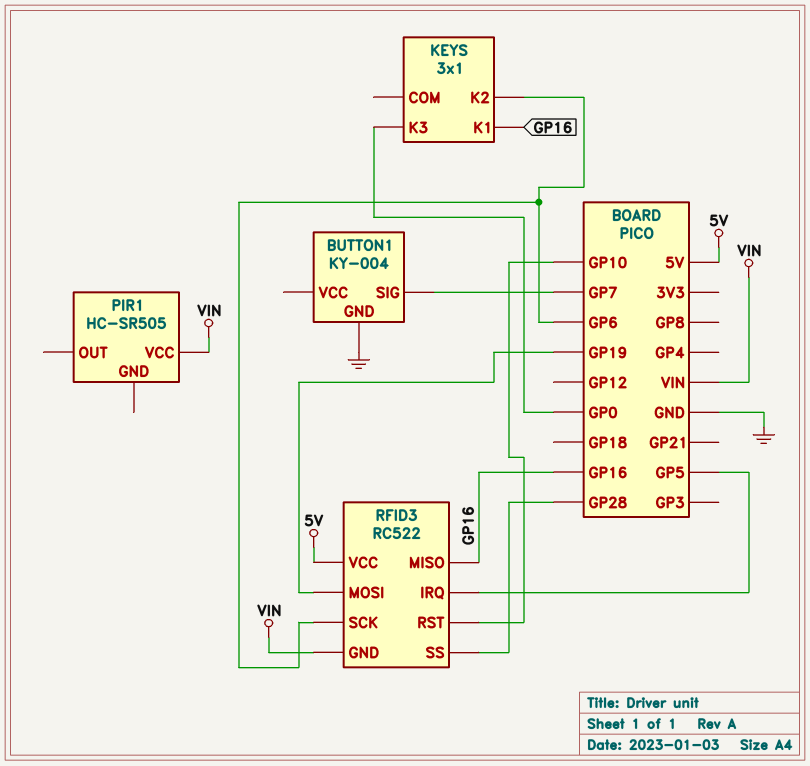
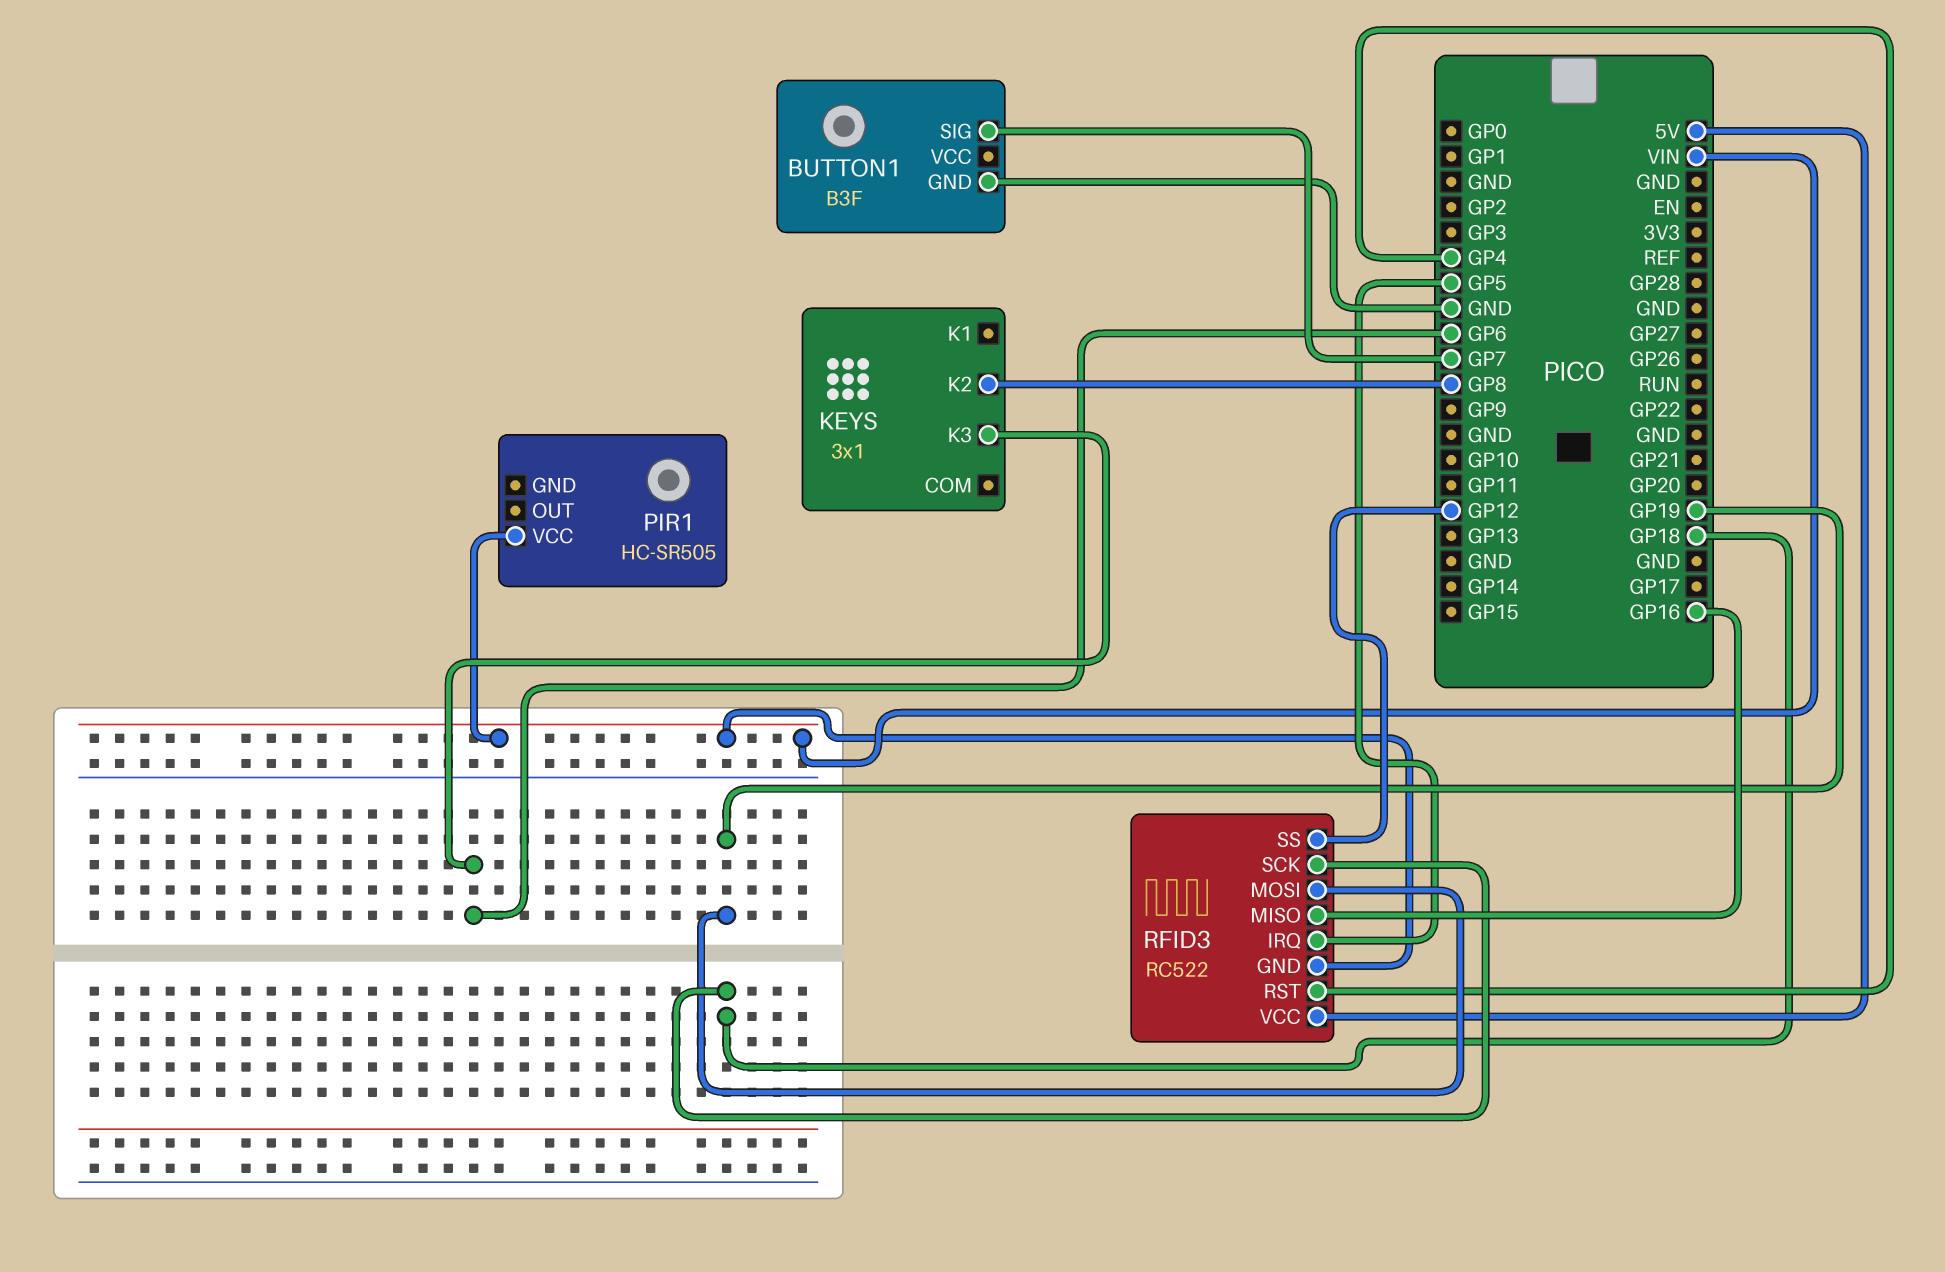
BUTTON1: KY-004 -> B3F
KEYS pin K1: GP16 -> none
KEYS pin K2: GP6 -> GP8
KEYS pin K3: GP0 -> GP6
RFID3 pin RST: GP10 -> GP4
RFID3 pin SCK: GP6 -> GP18
RFID3 pin SS: GP28 -> GP12

